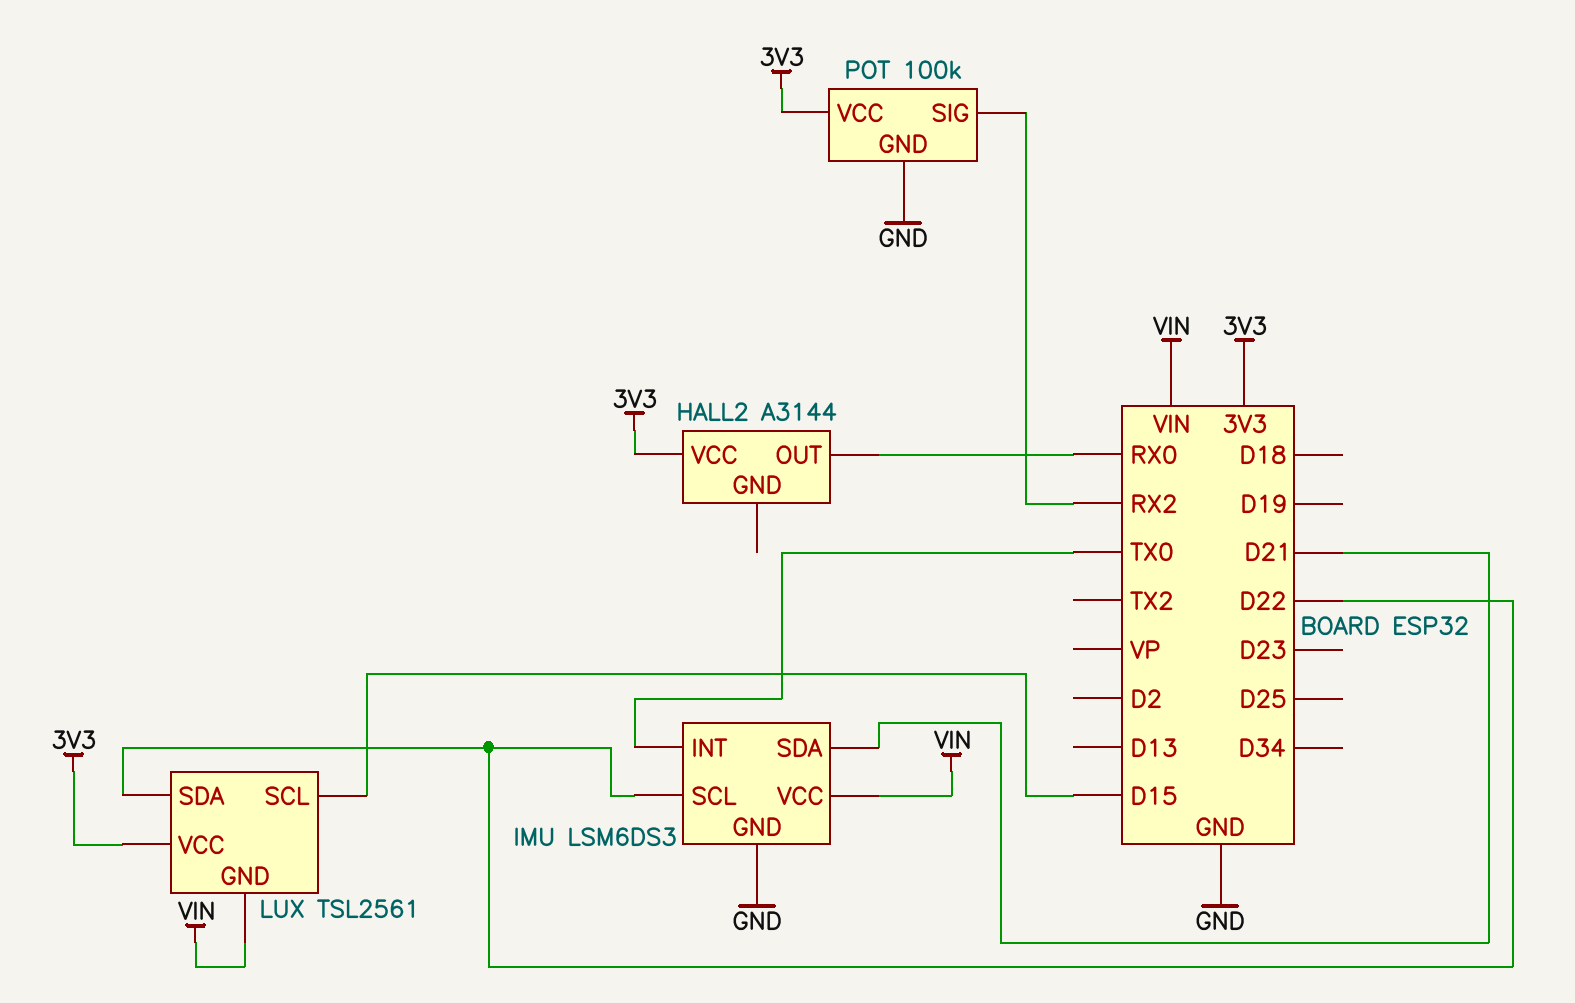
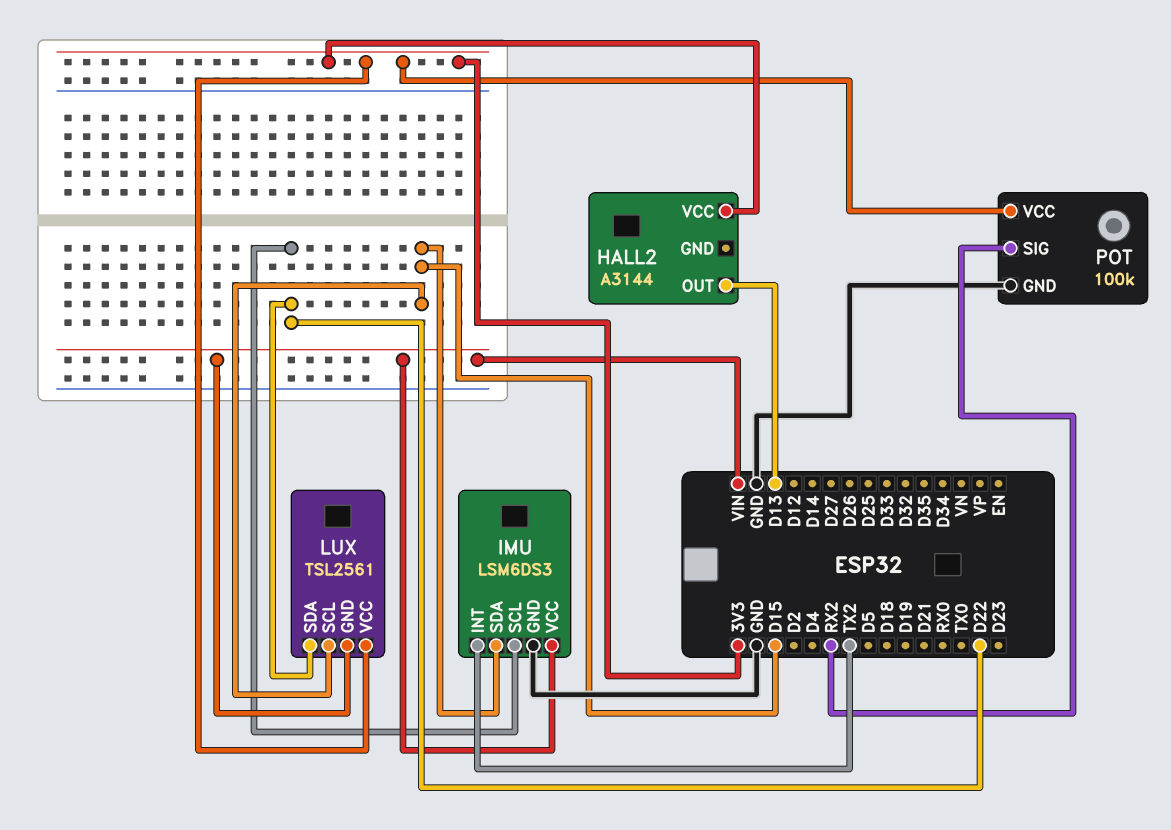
HALL2 pin OUT: RX0 -> D13
IMU pin INT: TX0 -> TX2
IMU pin SDA: D21 -> D15

